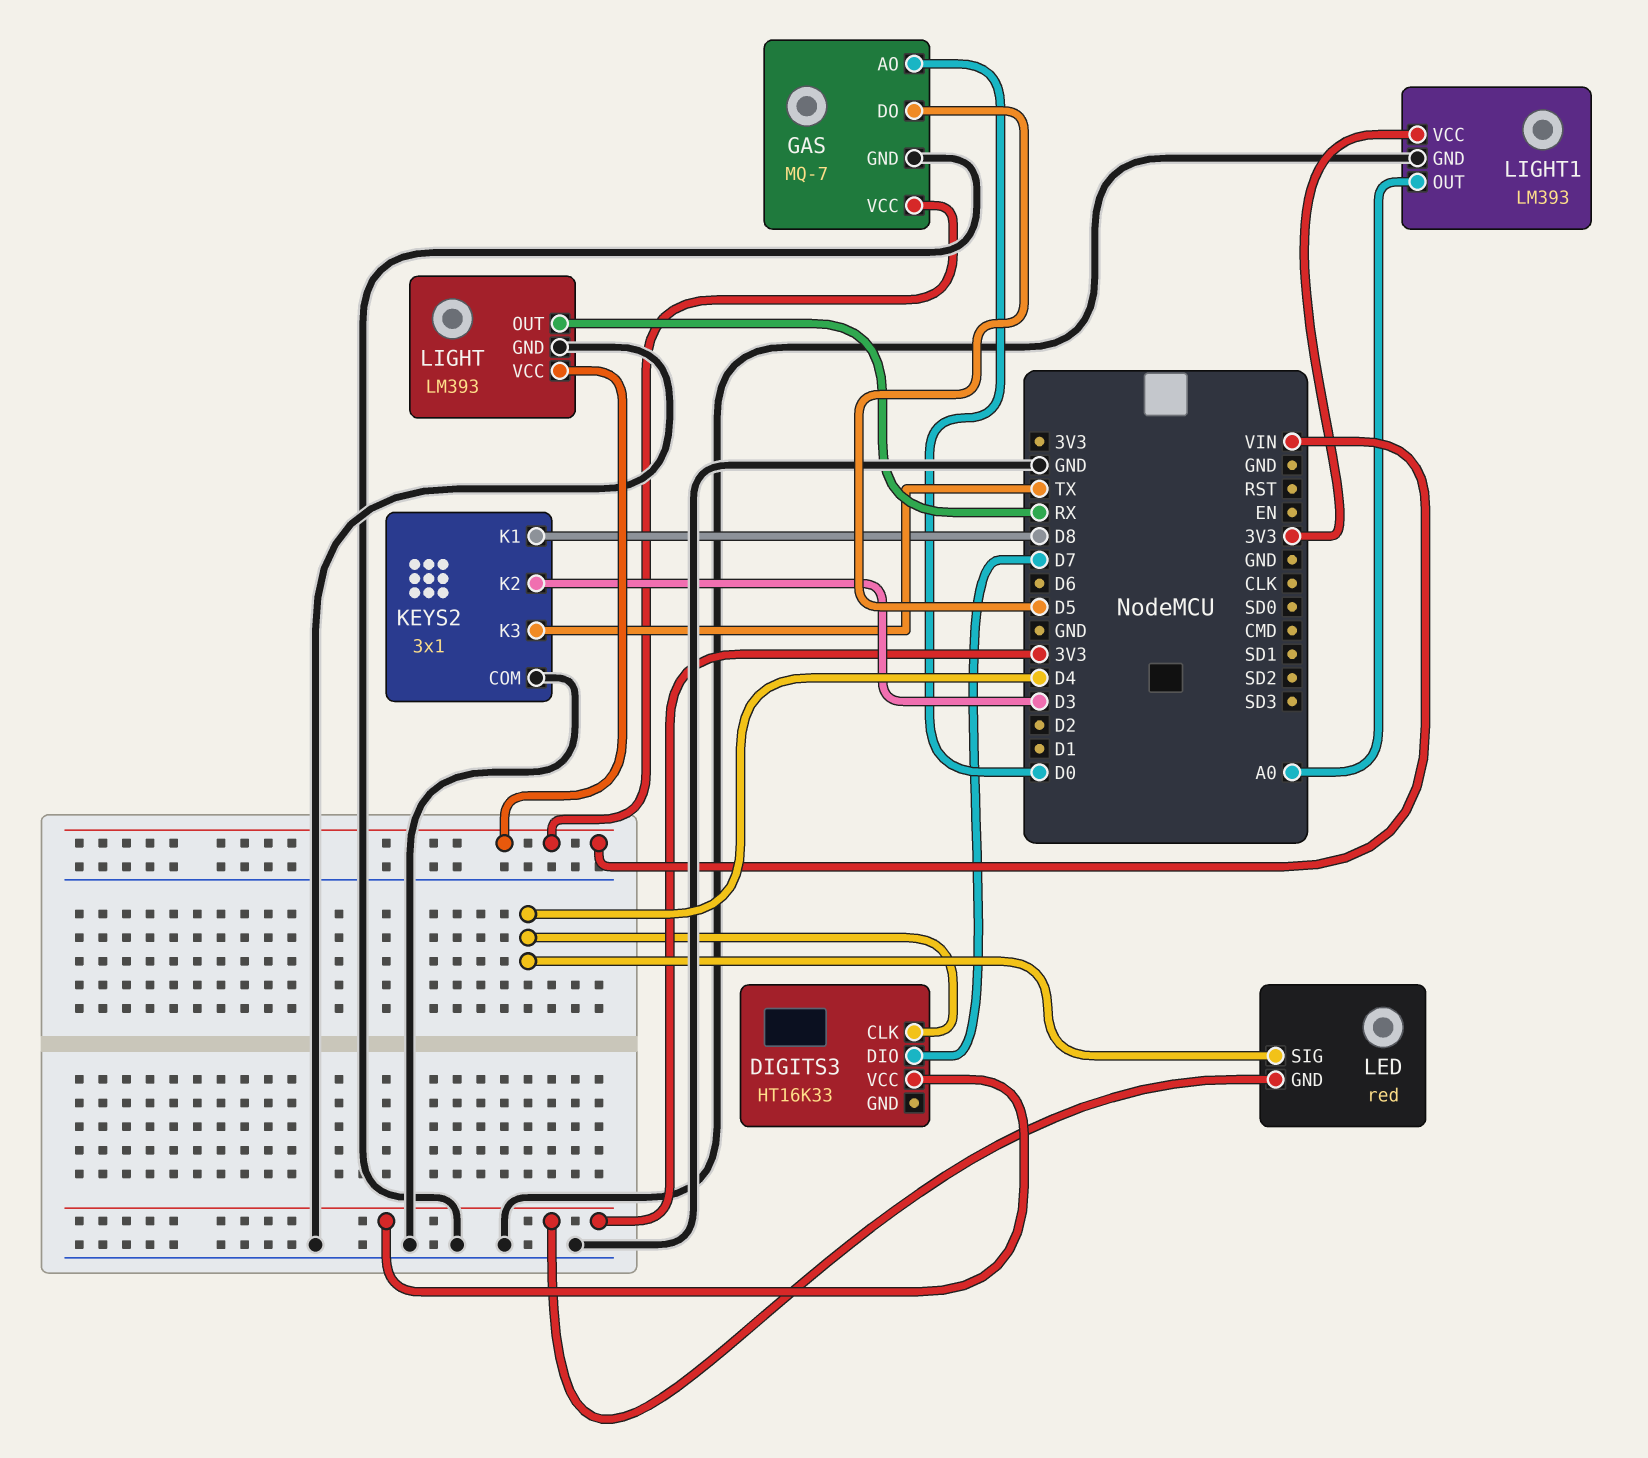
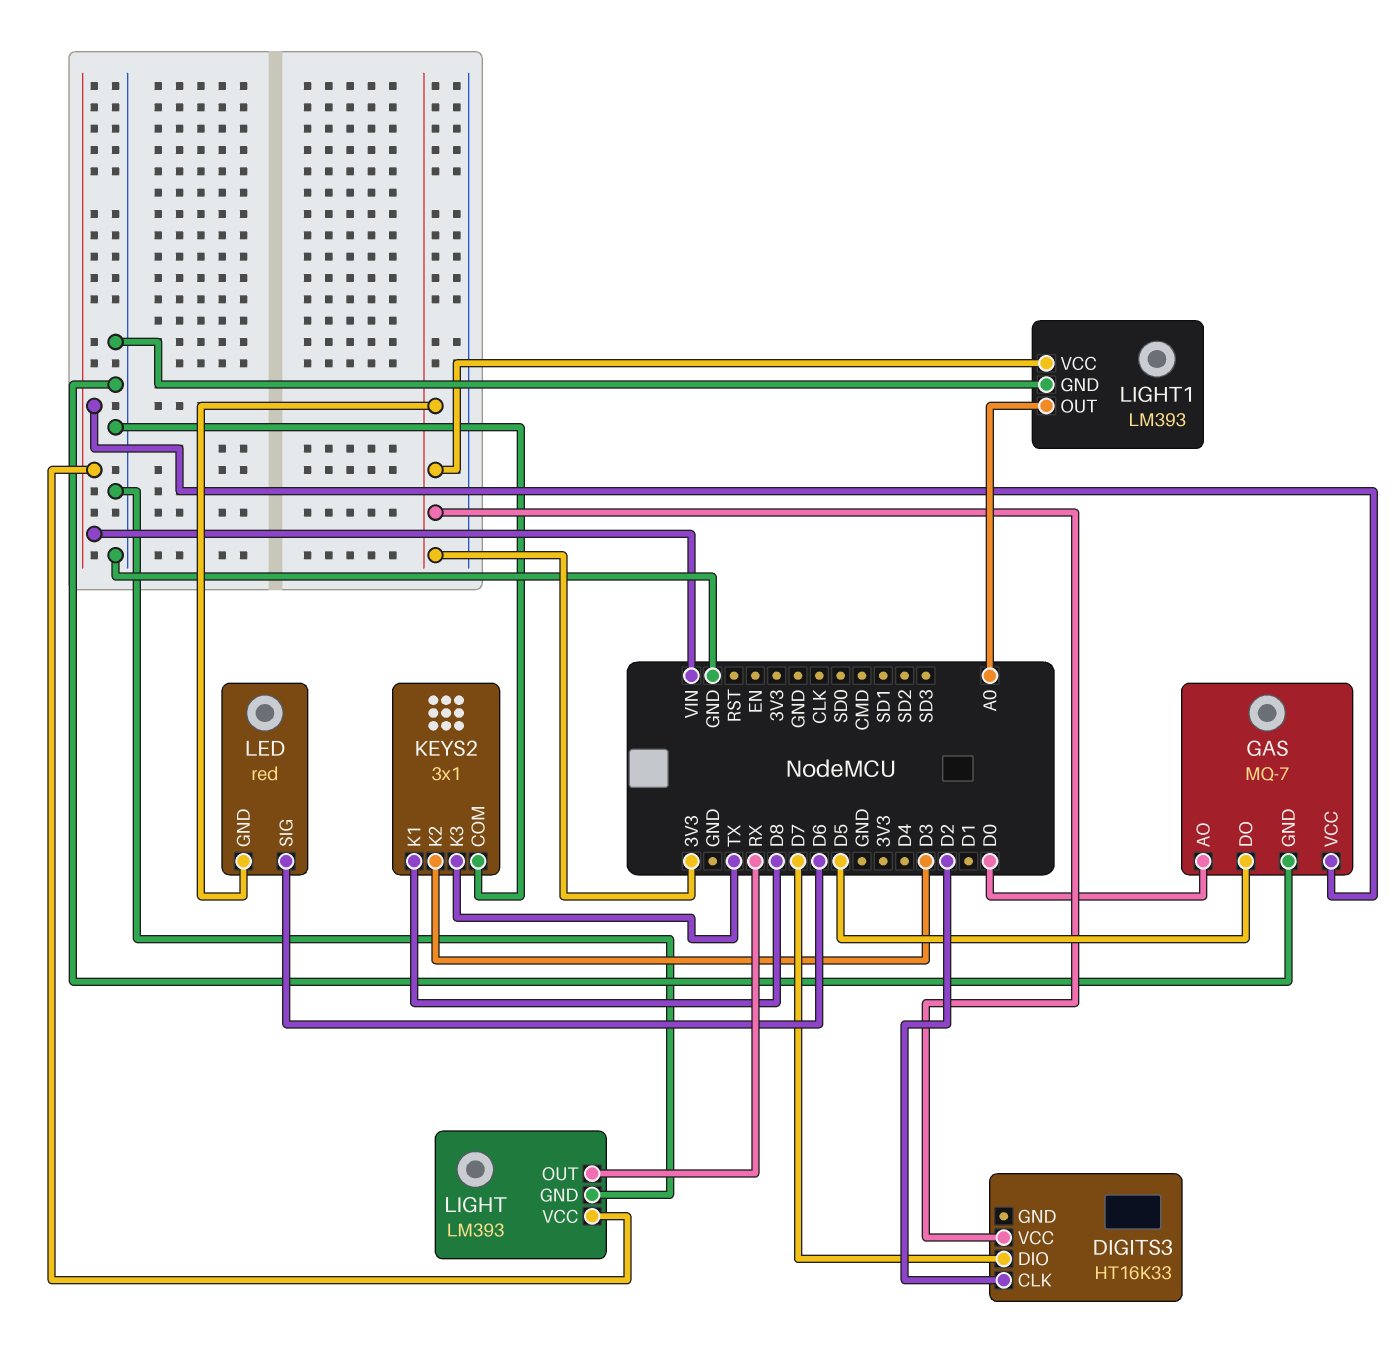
DIGITS3 pin CLK: D4 -> D2
LED pin SIG: D4 -> D6

